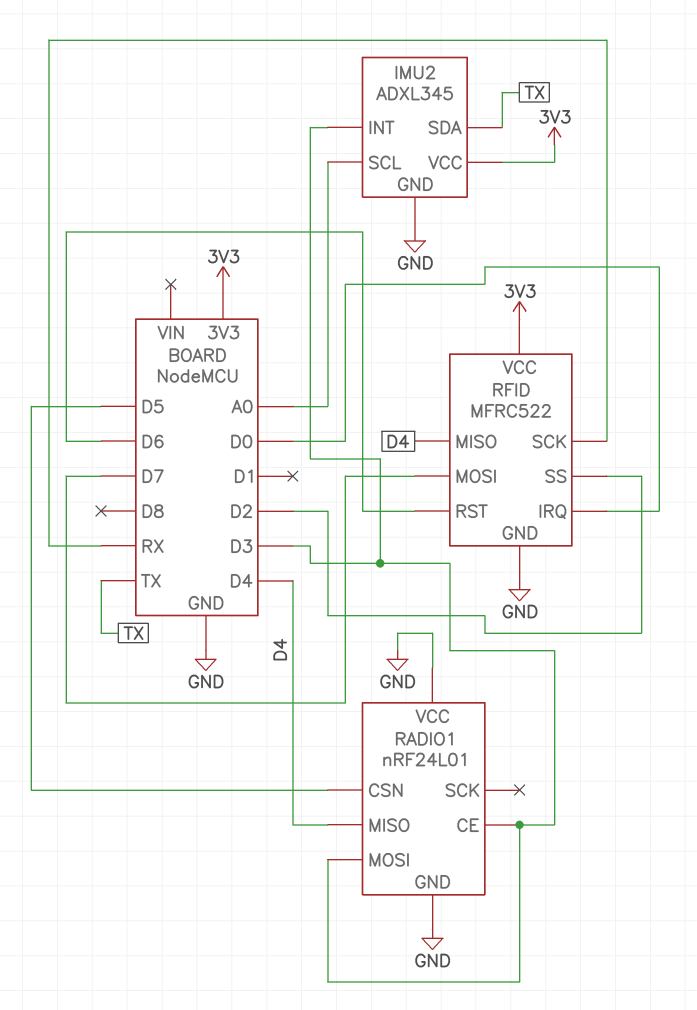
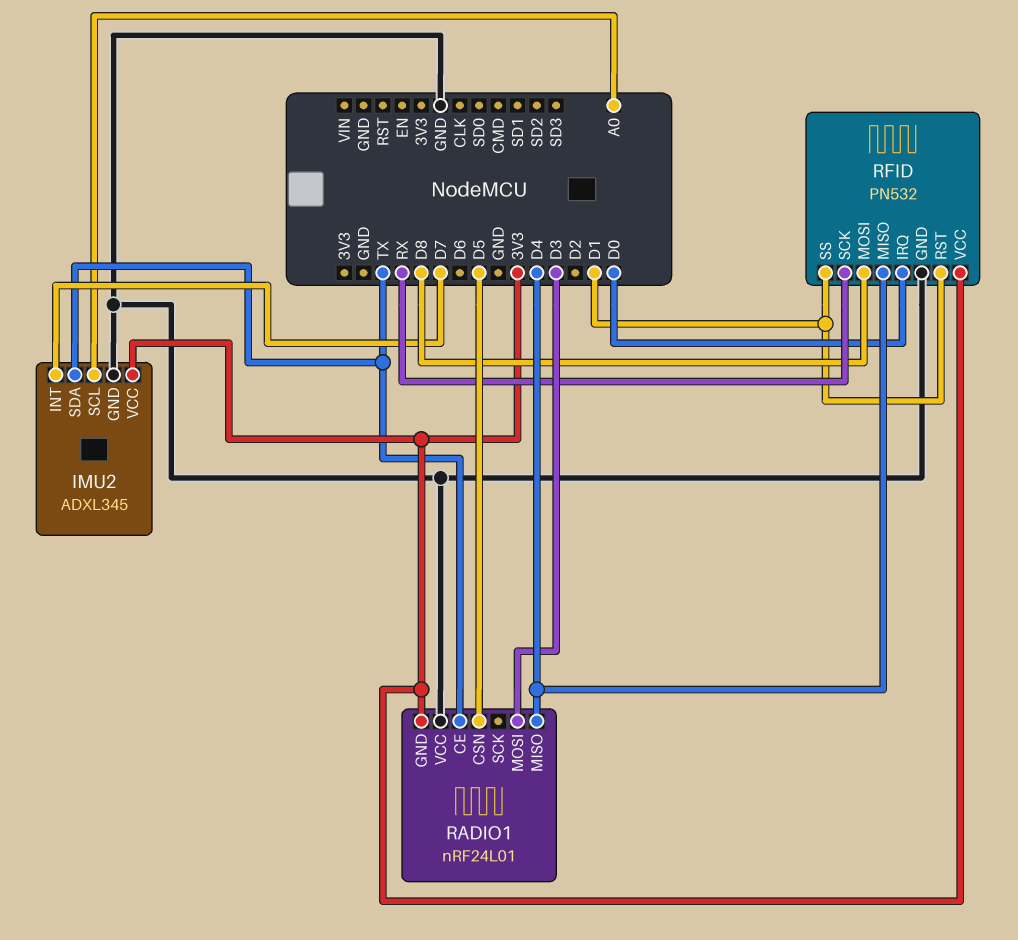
IMU2 pin INT: D3 -> D7
RADIO1 pin CE: D3 -> TX
RADIO1 pin GND: GND -> 3V3
RFID: MFRC522 -> PN532
RFID pin MOSI: D7 -> D8
RFID pin RST: D6 -> D1
RFID pin SS: D2 -> D1

